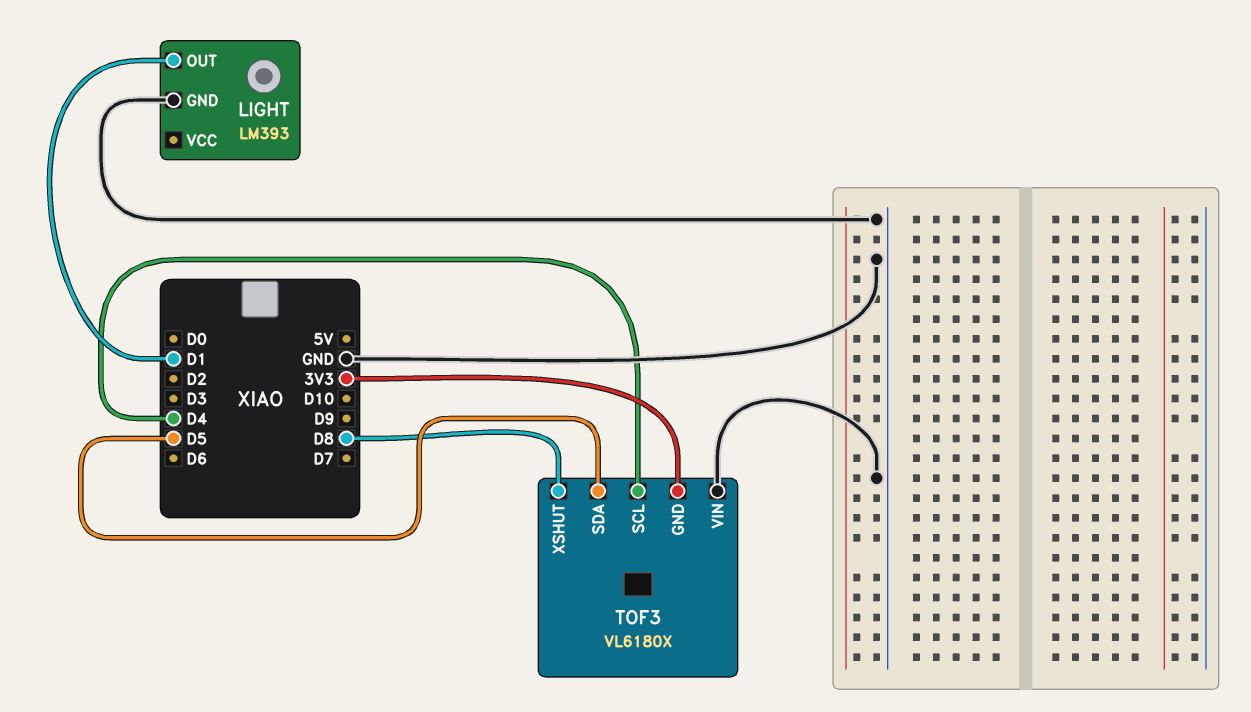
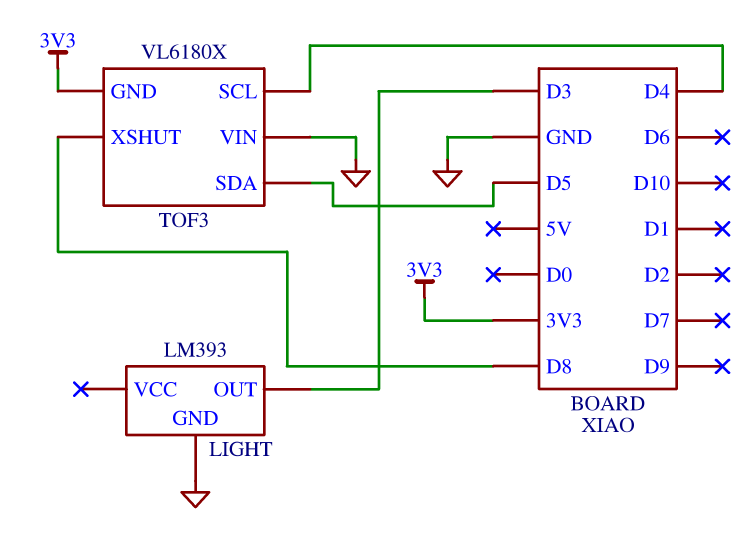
LIGHT pin OUT: D1 -> D3

